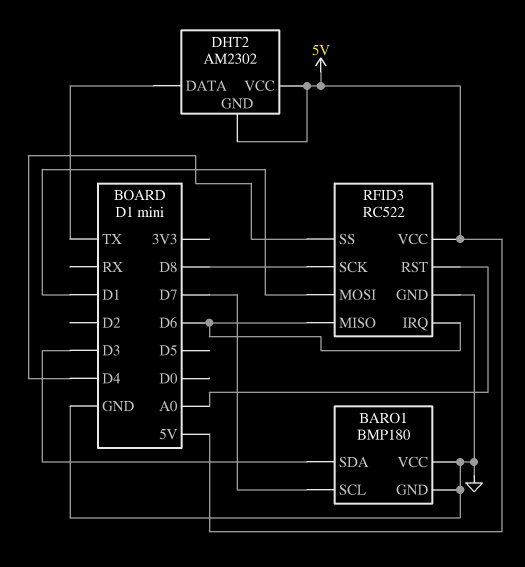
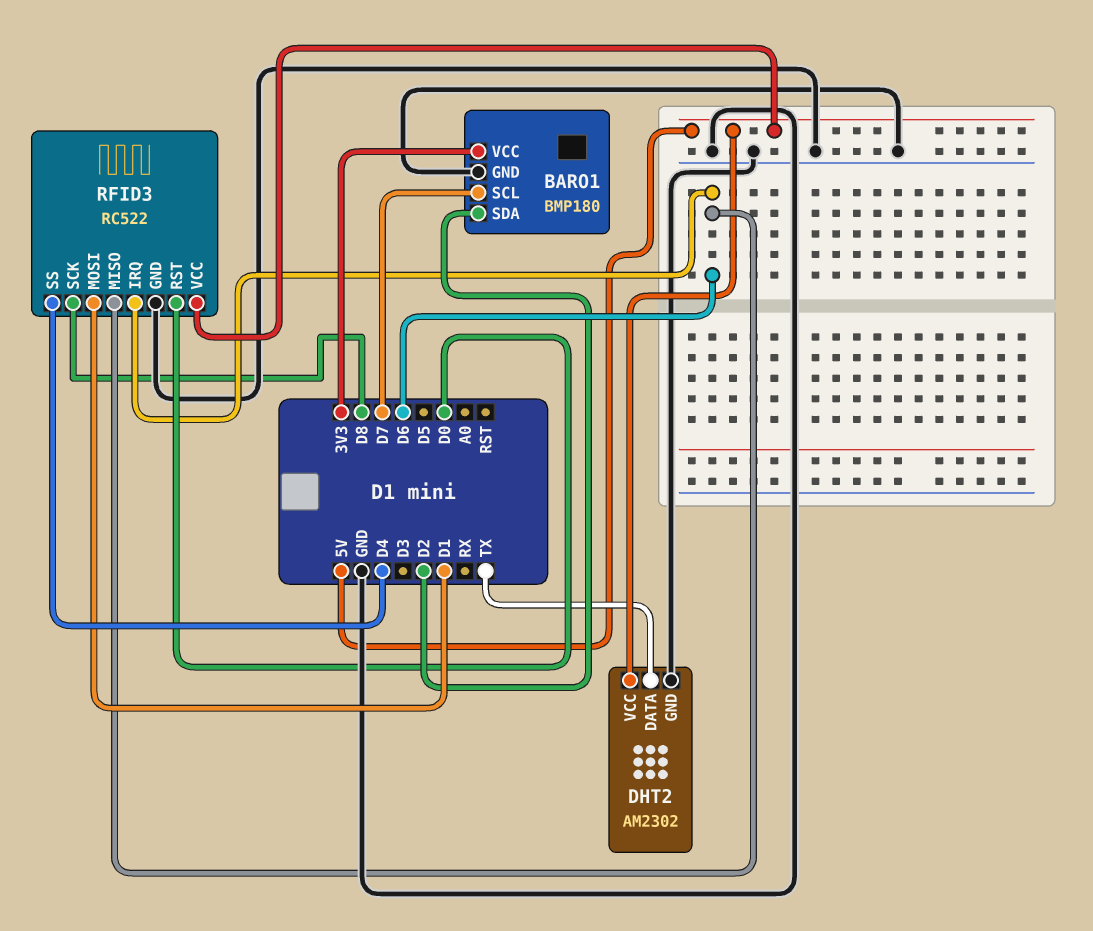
BARO1 pin SDA: D3 -> D2
BARO1 pin VCC: GND -> 3V3
DHT2 pin GND: 5V -> GND
RFID3 pin RST: A0 -> D0

